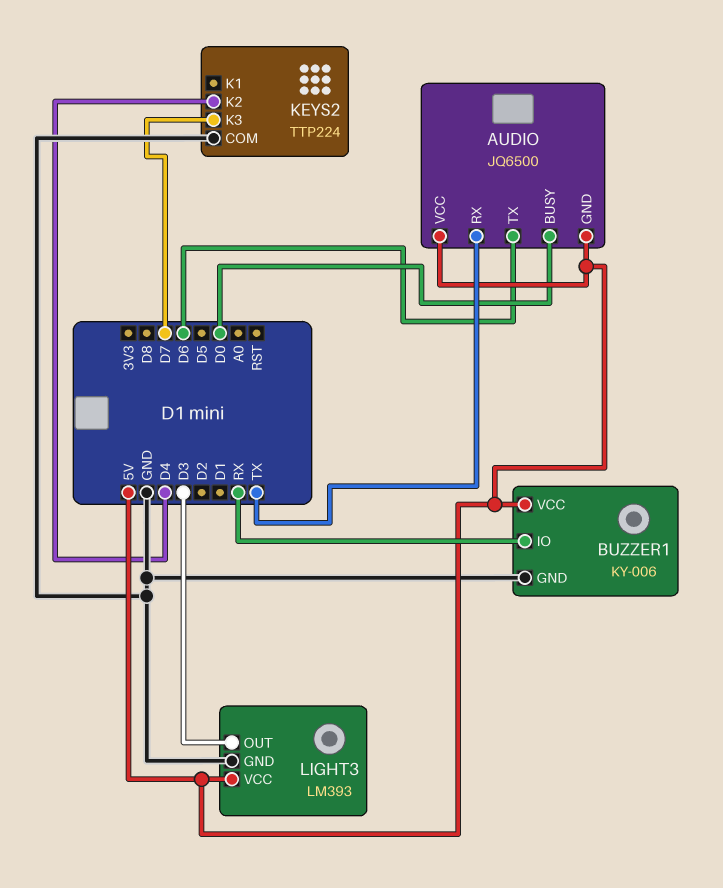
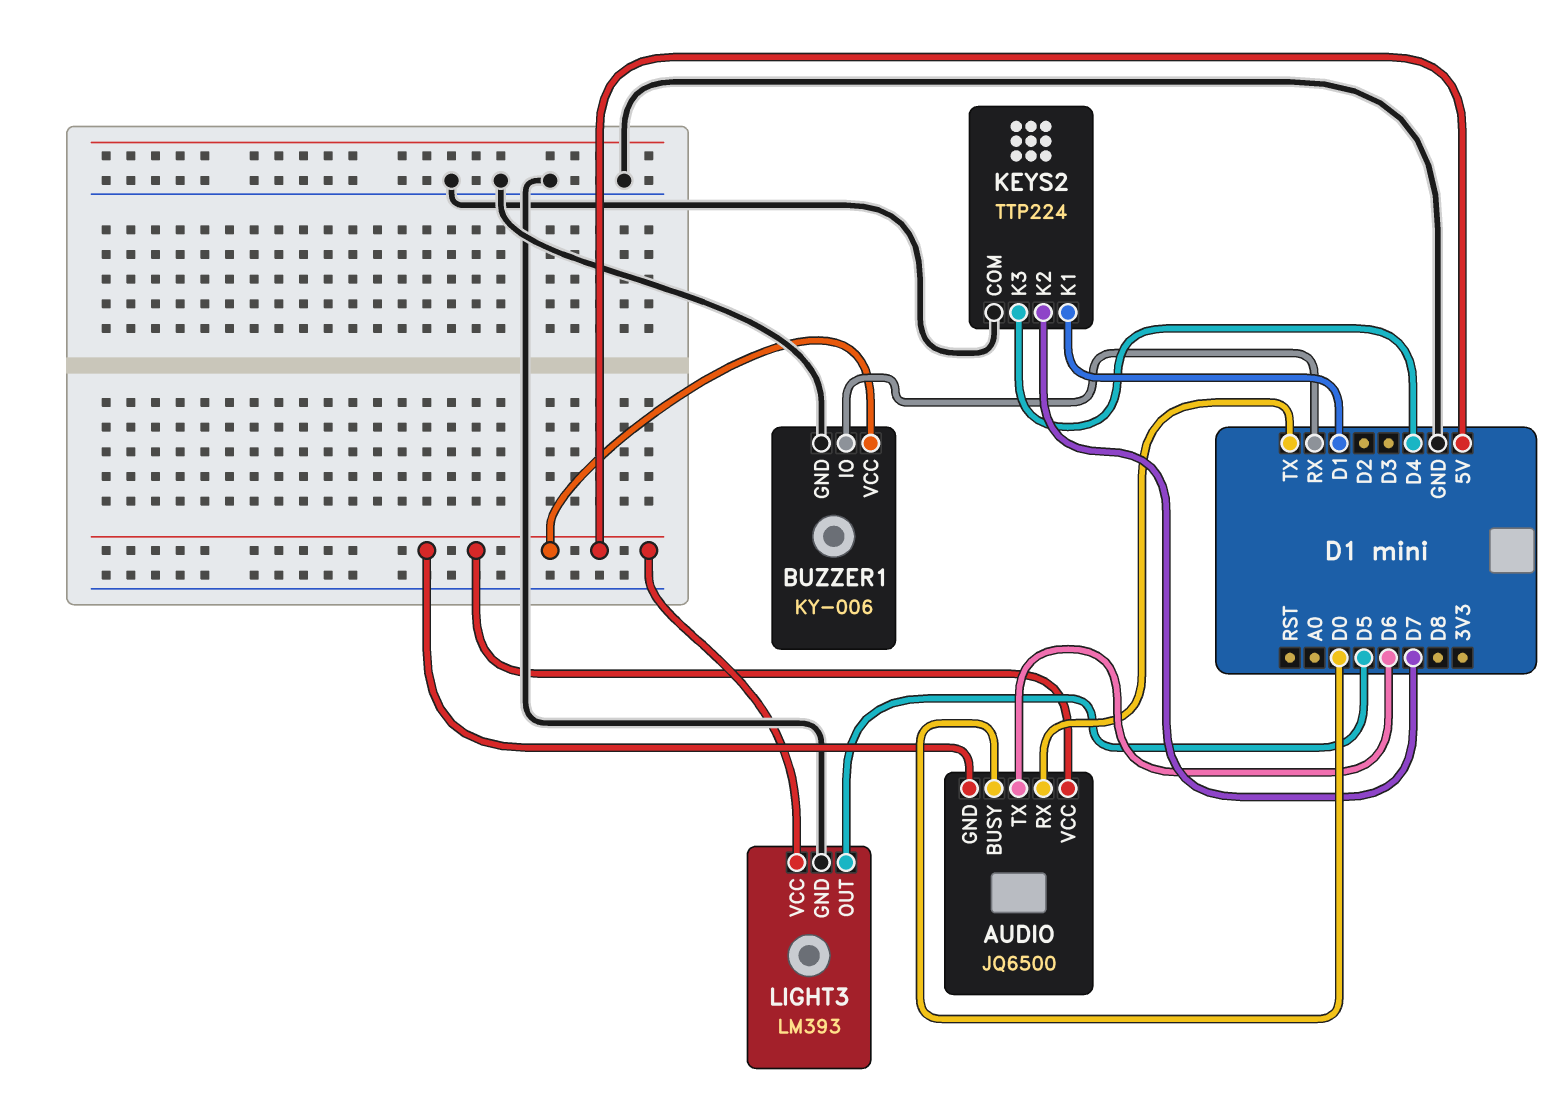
KEYS2 pin K1: none -> D1
KEYS2 pin K2: D4 -> D7
KEYS2 pin K3: D7 -> D4
LIGHT3 pin OUT: D3 -> D5

